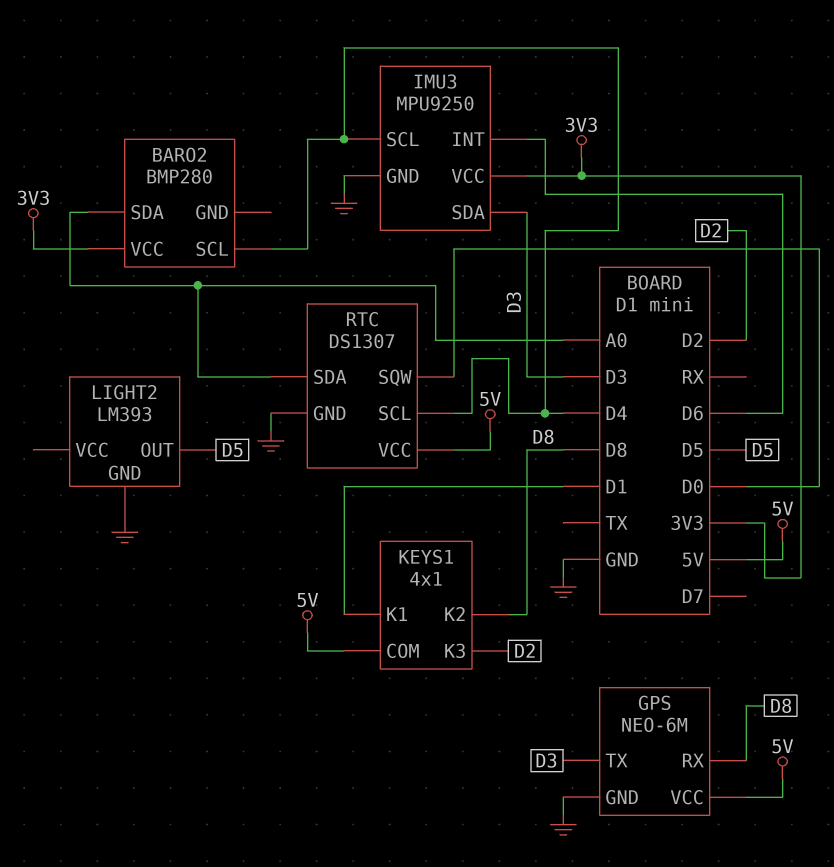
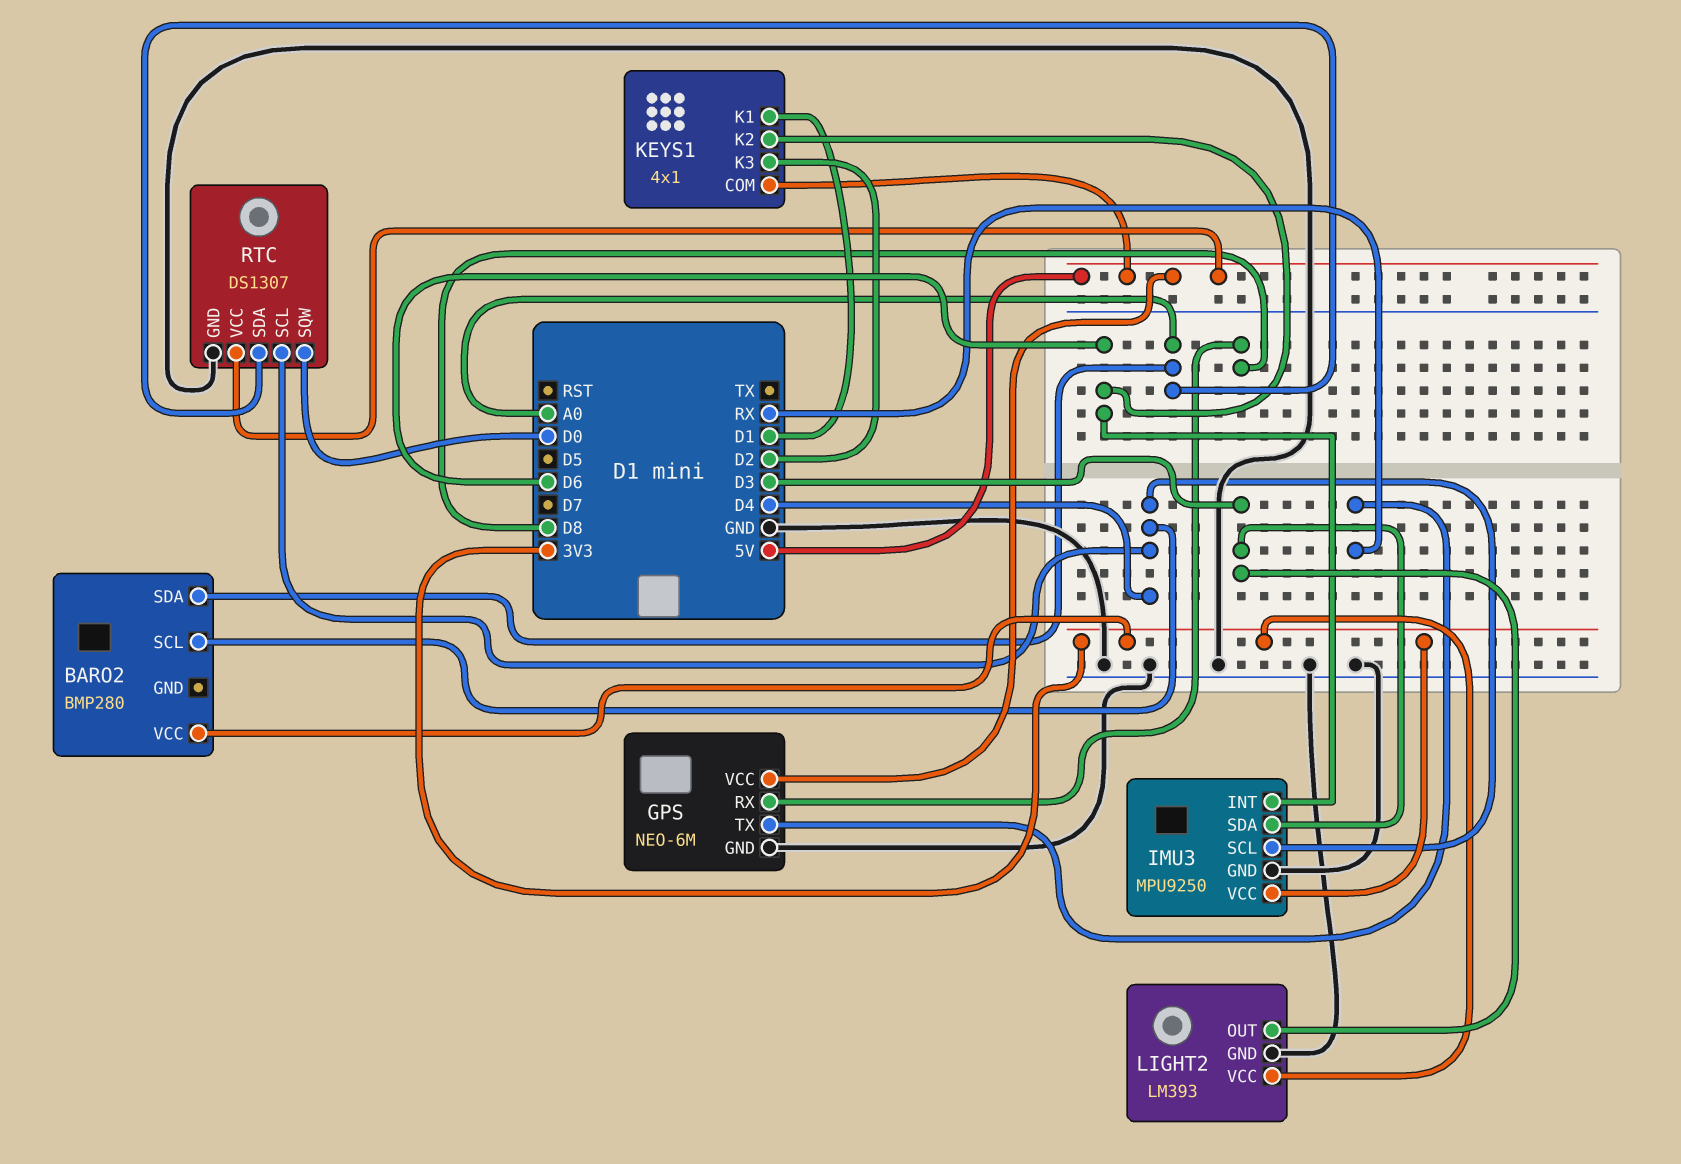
GPS pin TX: D3 -> RX
KEYS1 pin K2: D8 -> D6
LIGHT2 pin OUT: D5 -> D3
LIGHT2 pin VCC: none -> 3V3

